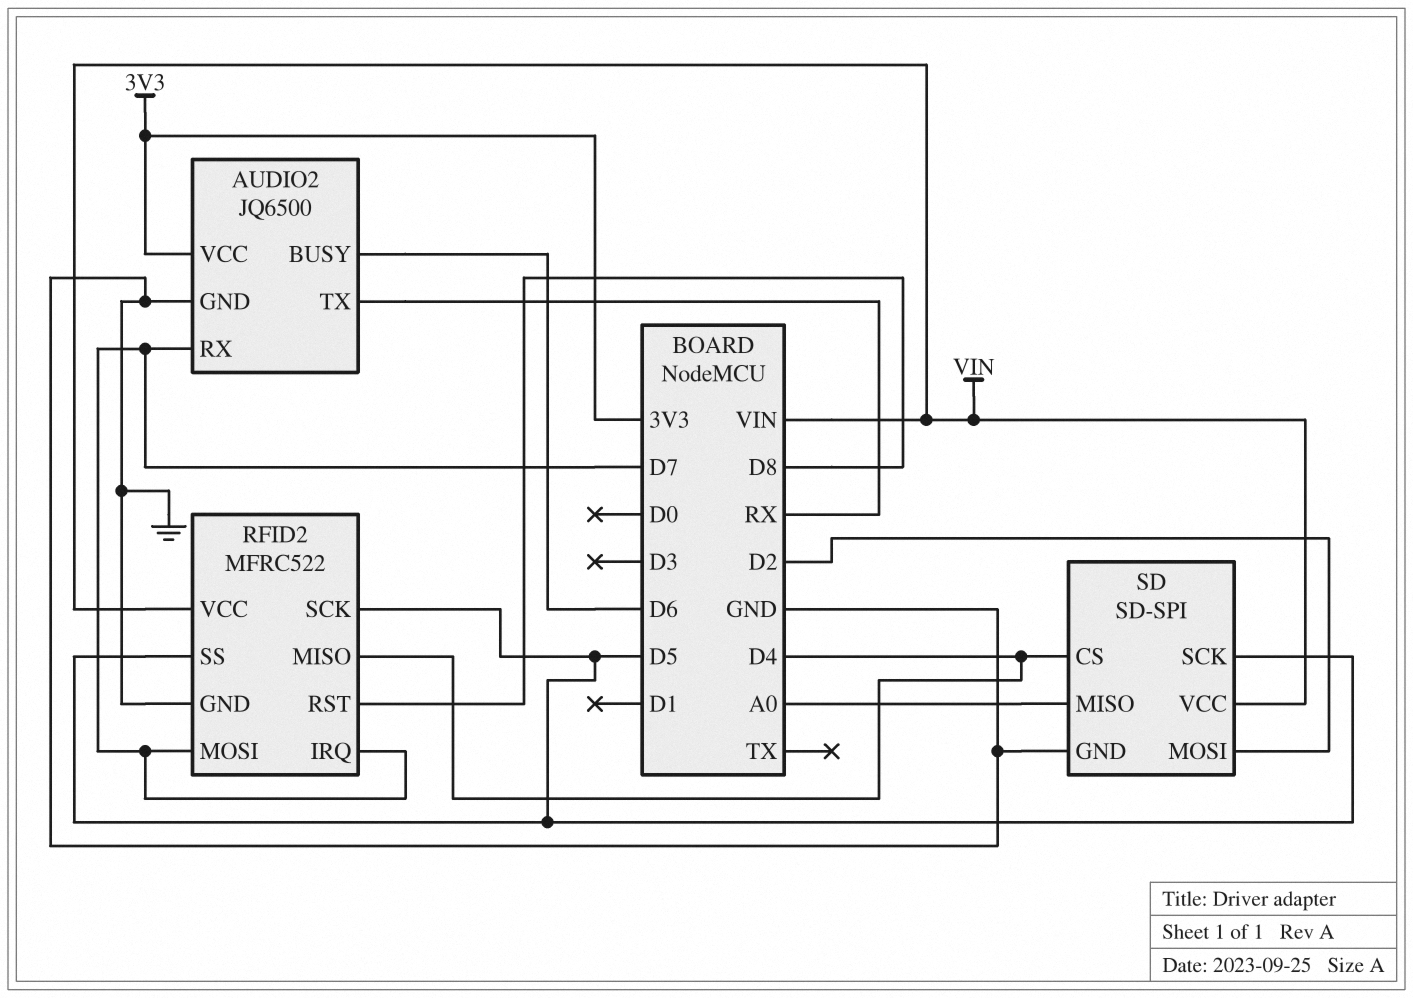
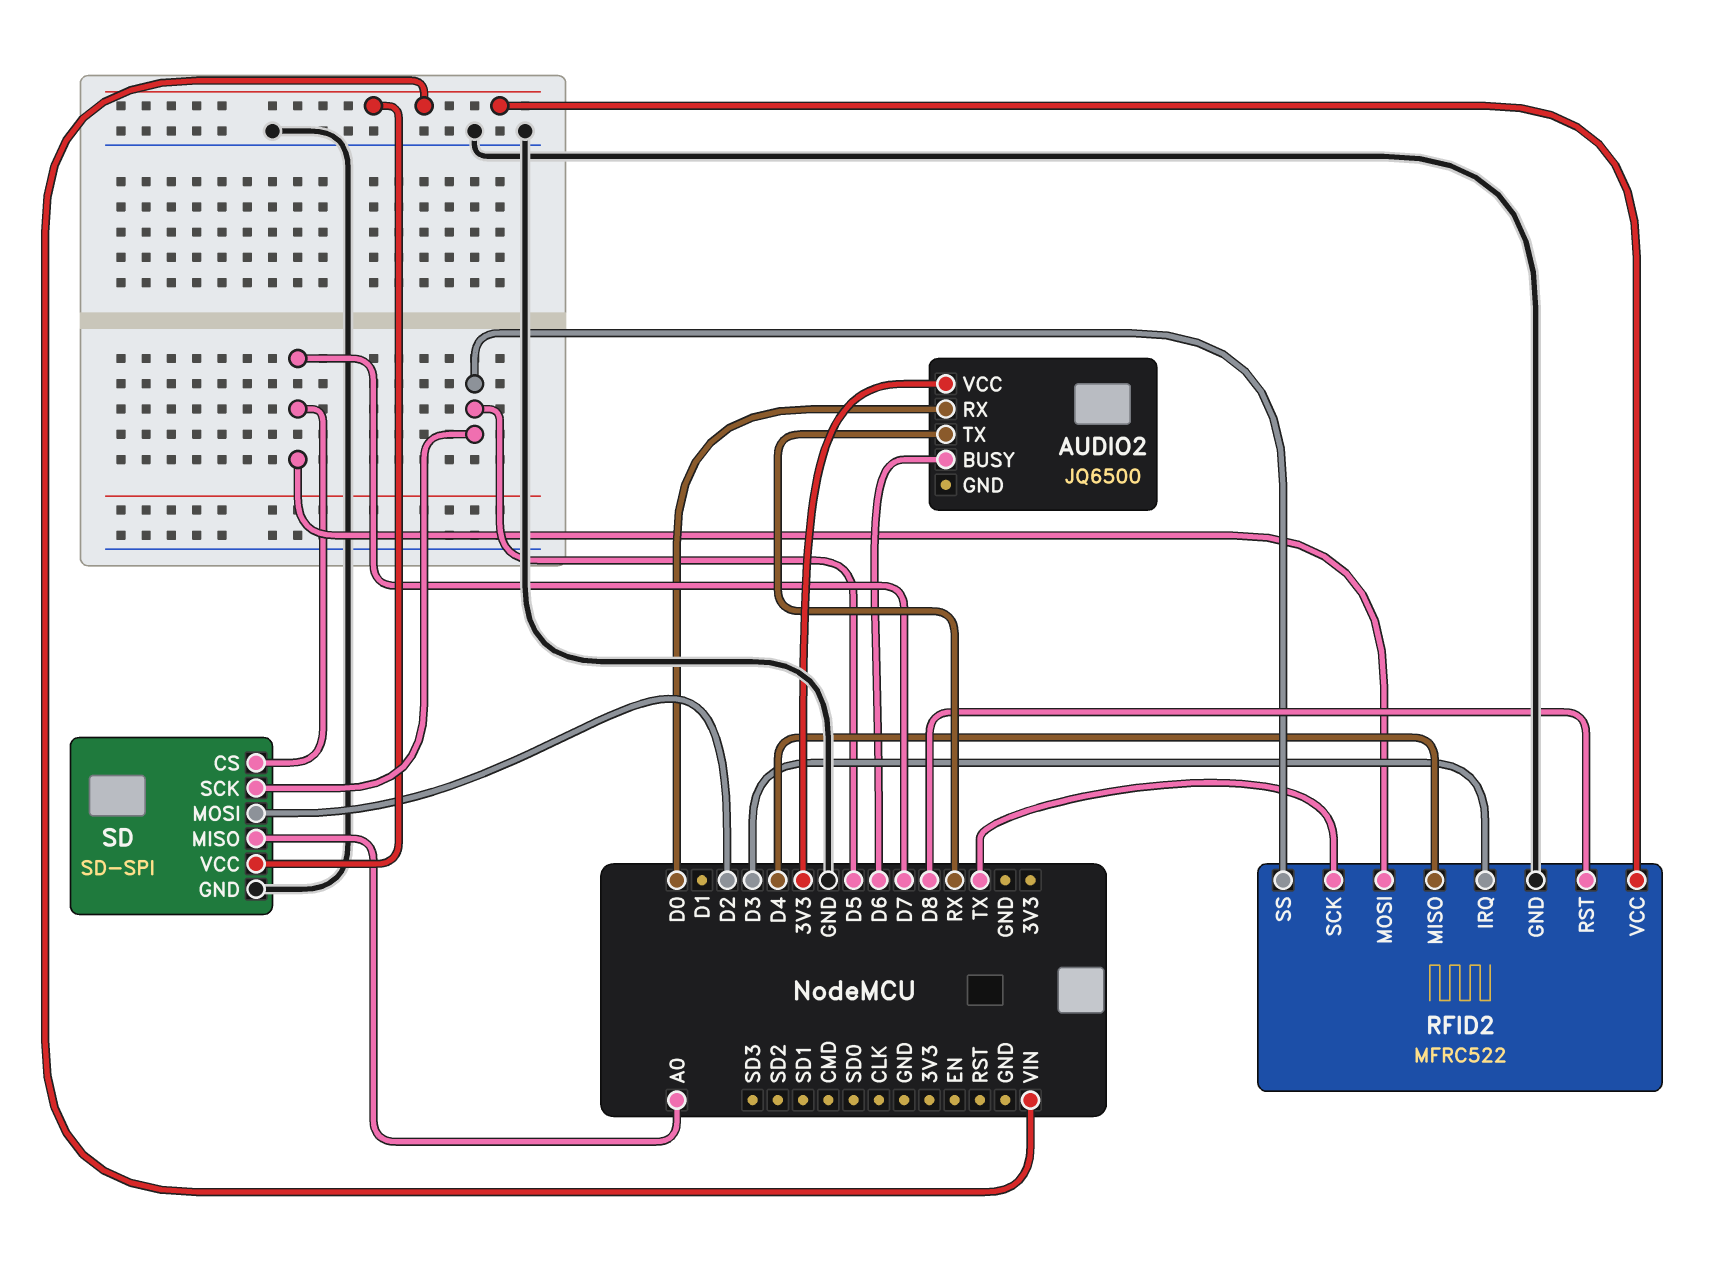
AUDIO2 pin GND: GND -> none
AUDIO2 pin RX: D7 -> D0
RFID2 pin IRQ: D7 -> D3
RFID2 pin SCK: D5 -> TX
SD pin CS: D4 -> D7

